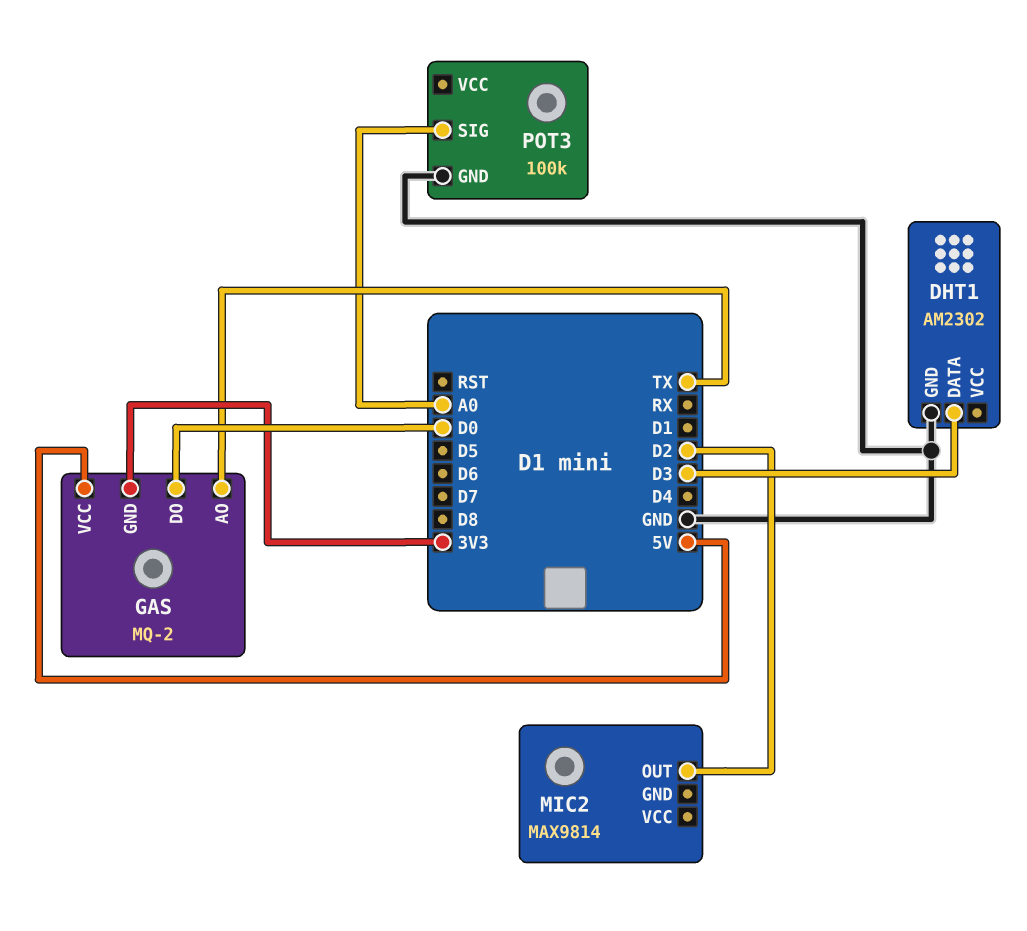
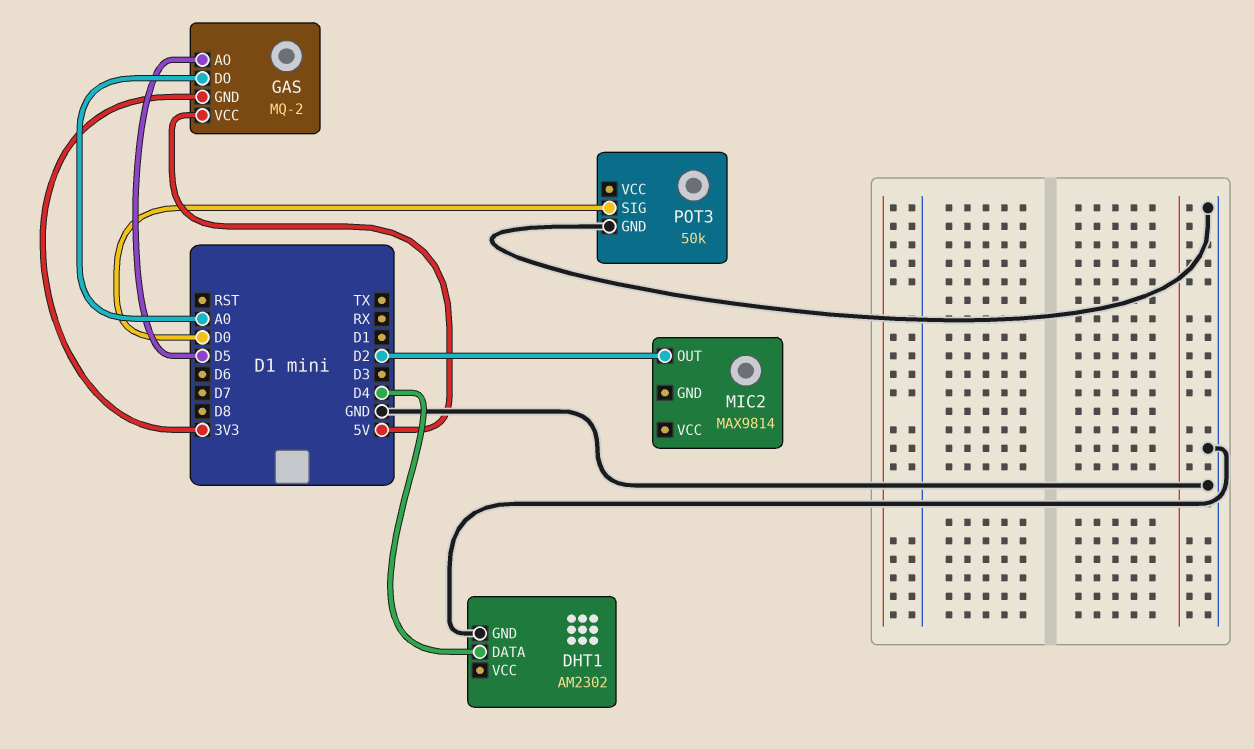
DHT1 pin DATA: D3 -> D4
GAS pin AO: TX -> D5
GAS pin DO: D0 -> A0
POT3: 100k -> 50k
POT3 pin SIG: A0 -> D0

